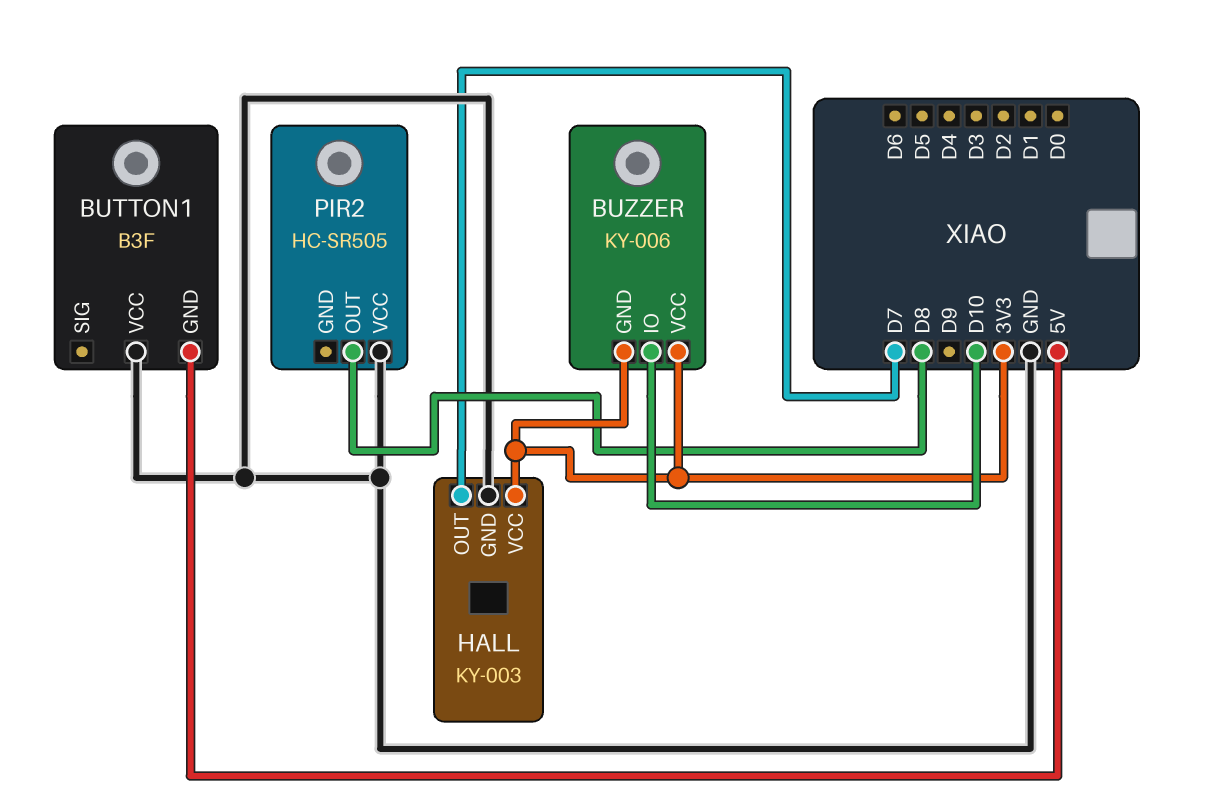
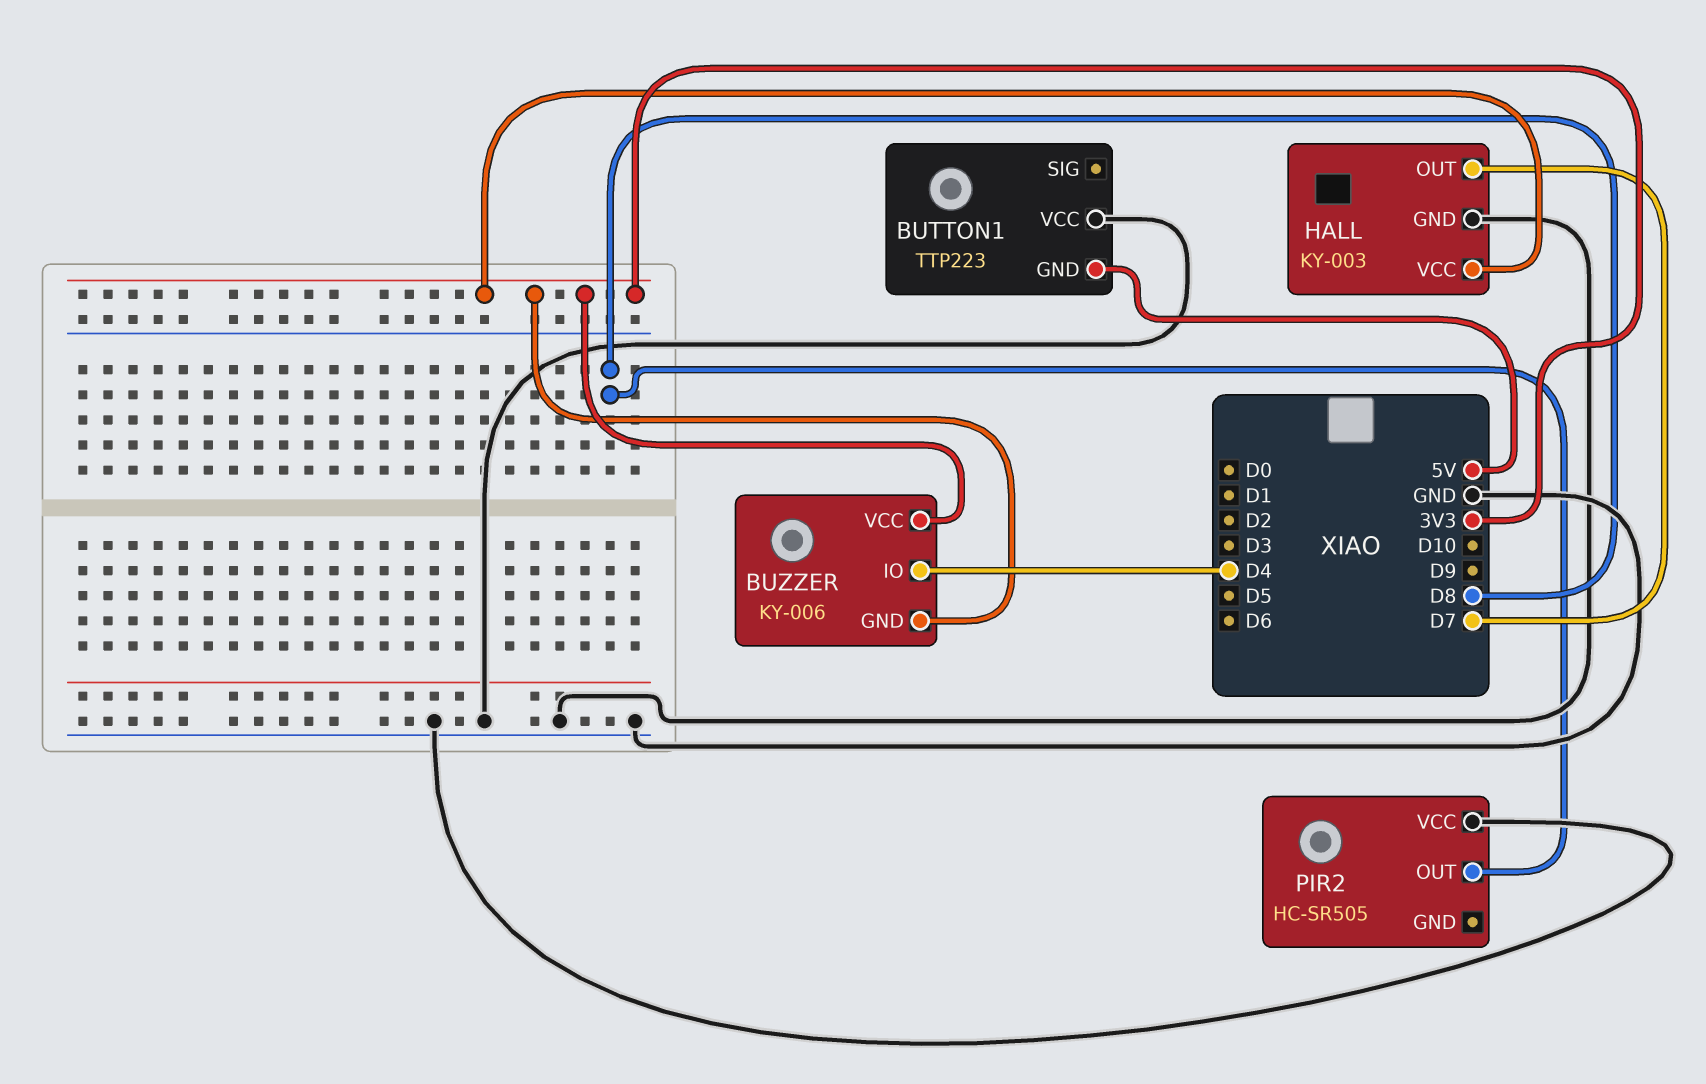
BUTTON1: B3F -> TTP223
BUZZER pin IO: D10 -> D4

